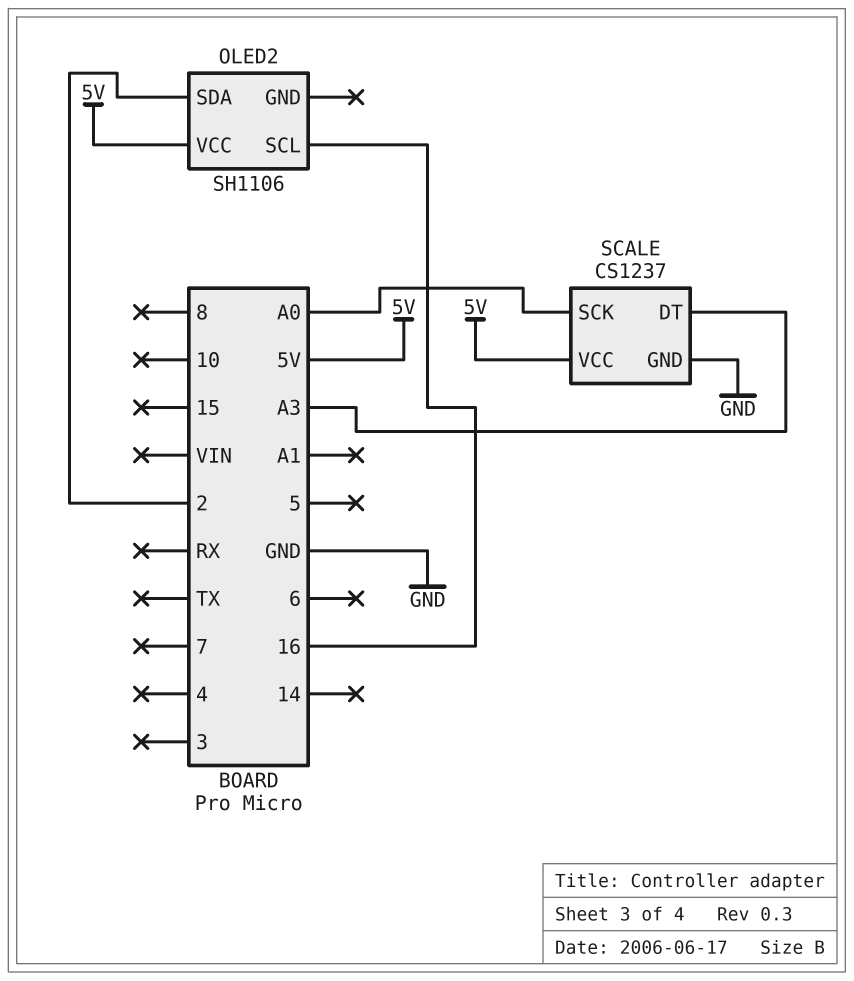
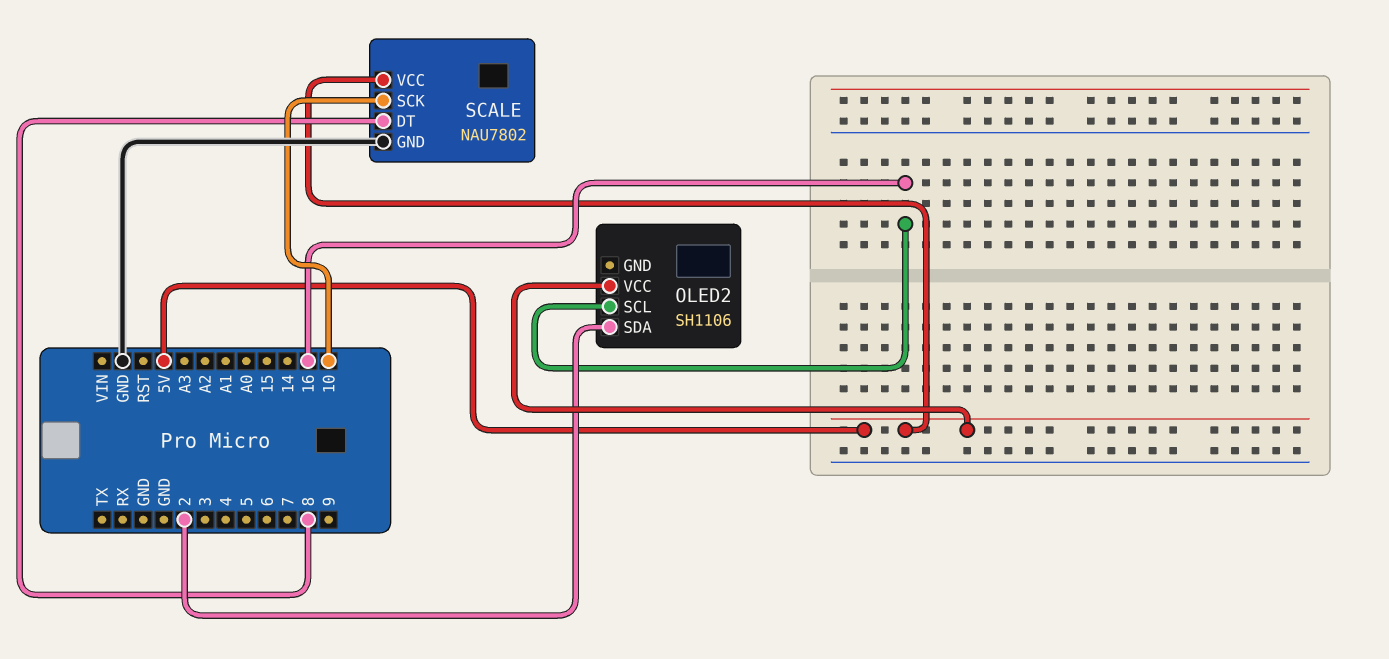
SCALE: CS1237 -> NAU7802
SCALE pin DT: A3 -> 8
SCALE pin SCK: A0 -> 10

